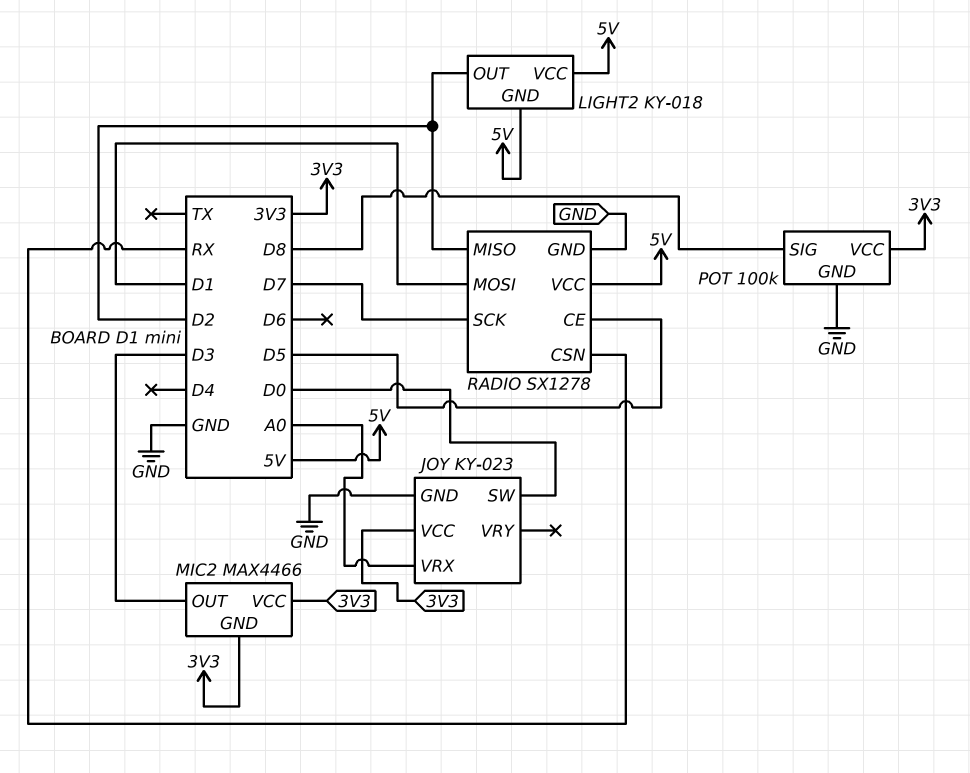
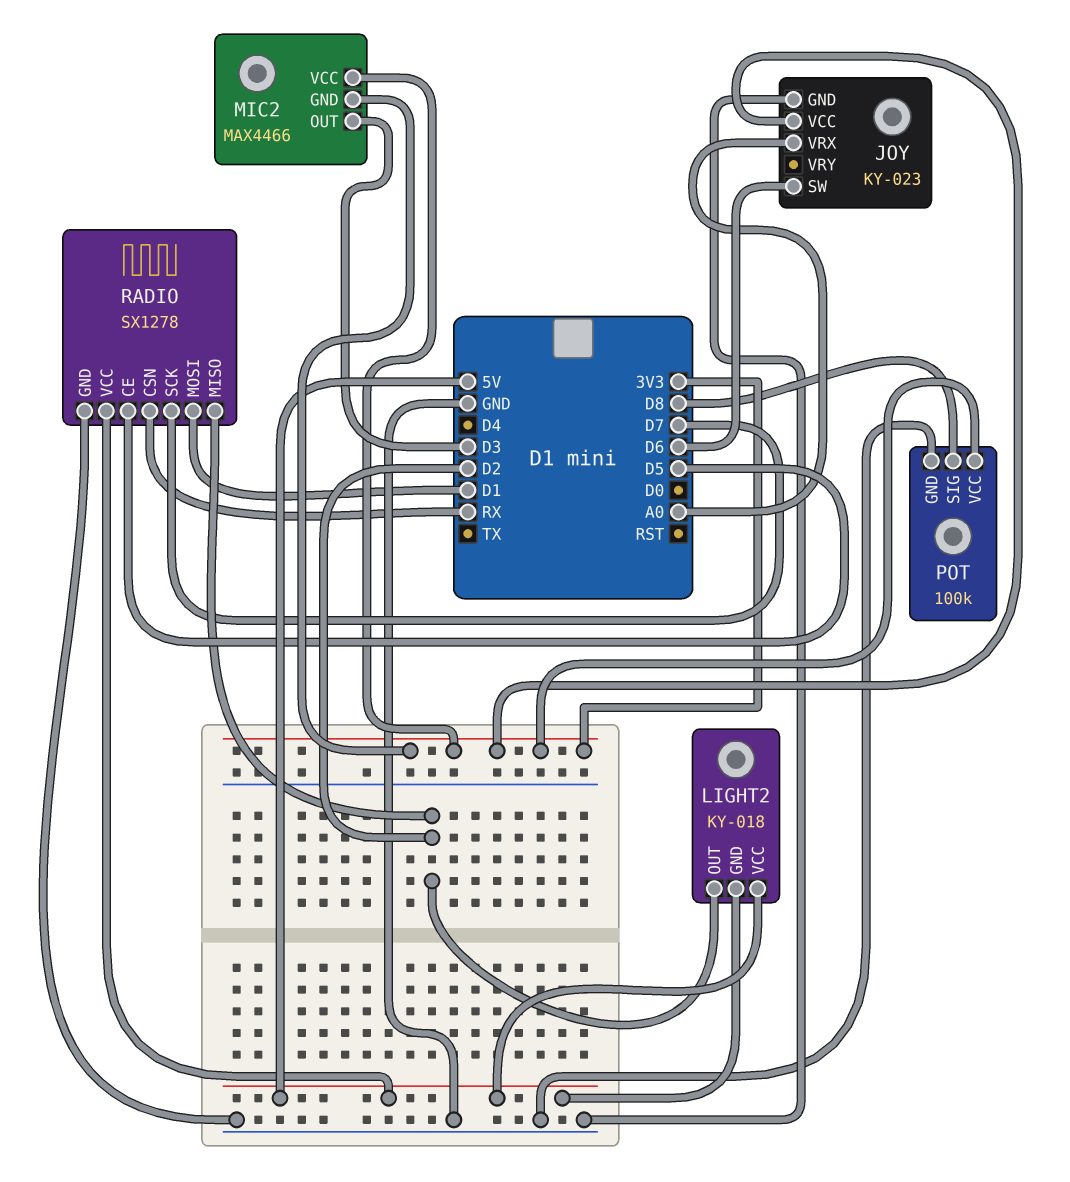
JOY pin SW: D0 -> D6

